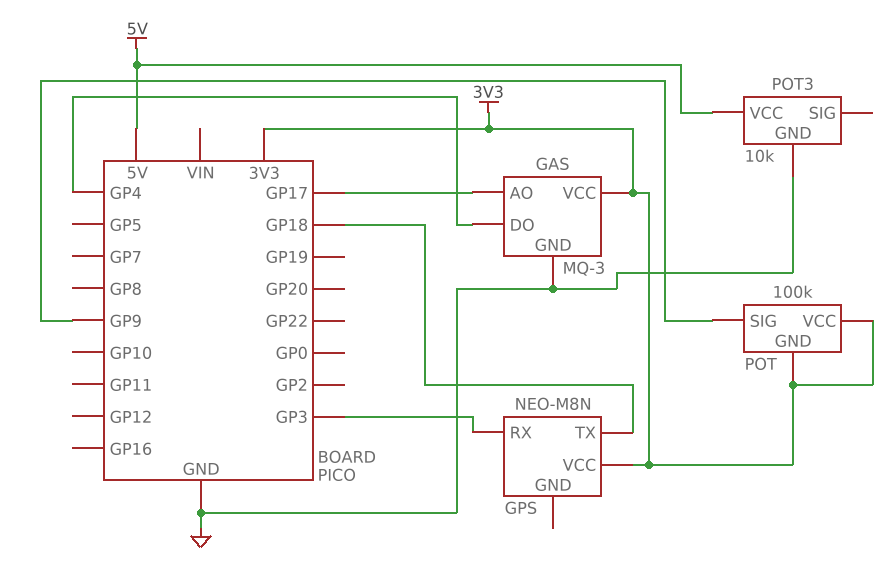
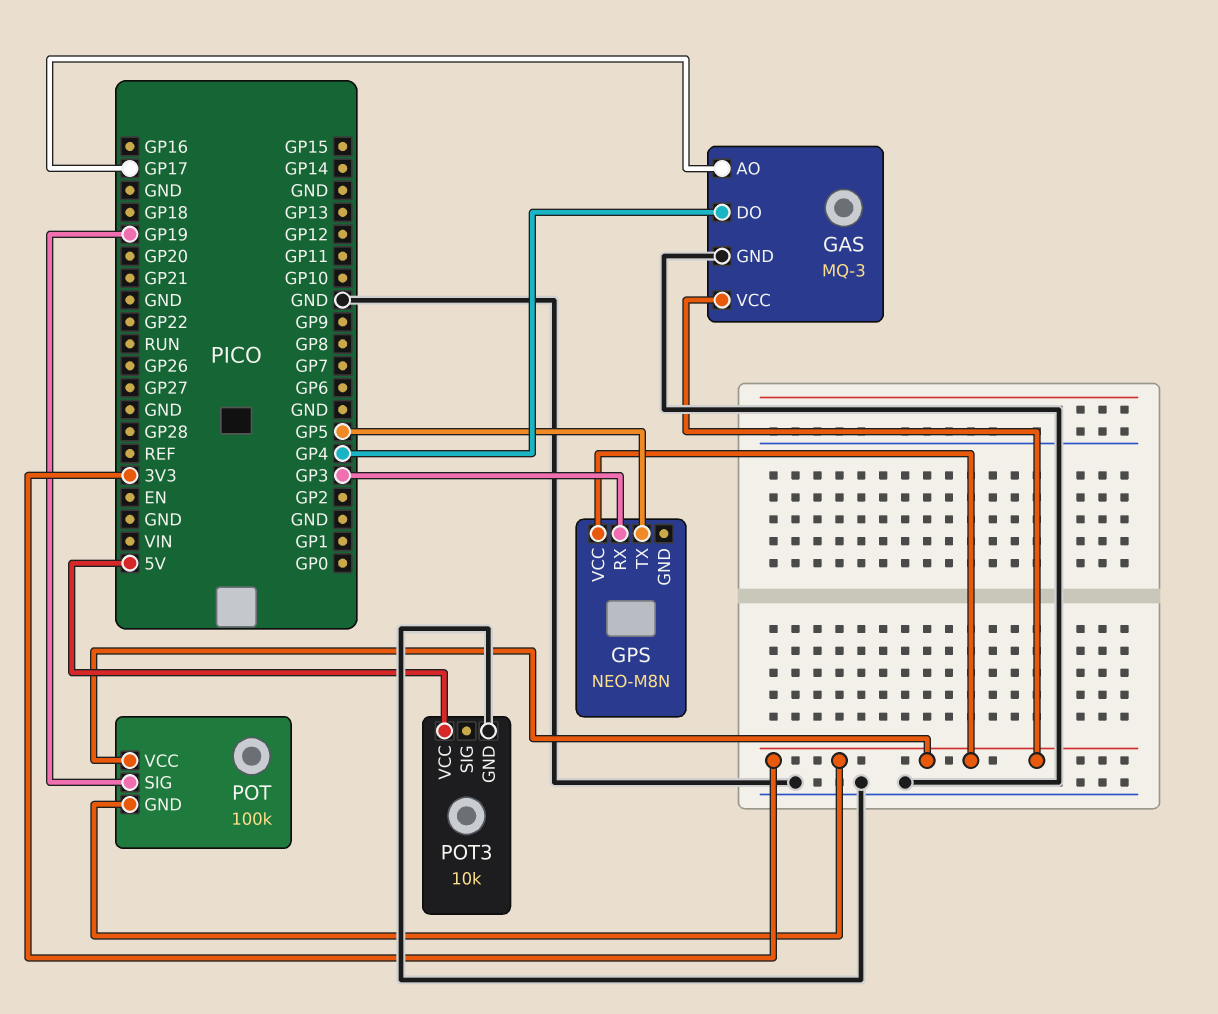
GPS pin TX: GP18 -> GP5
POT pin SIG: GP9 -> GP19

